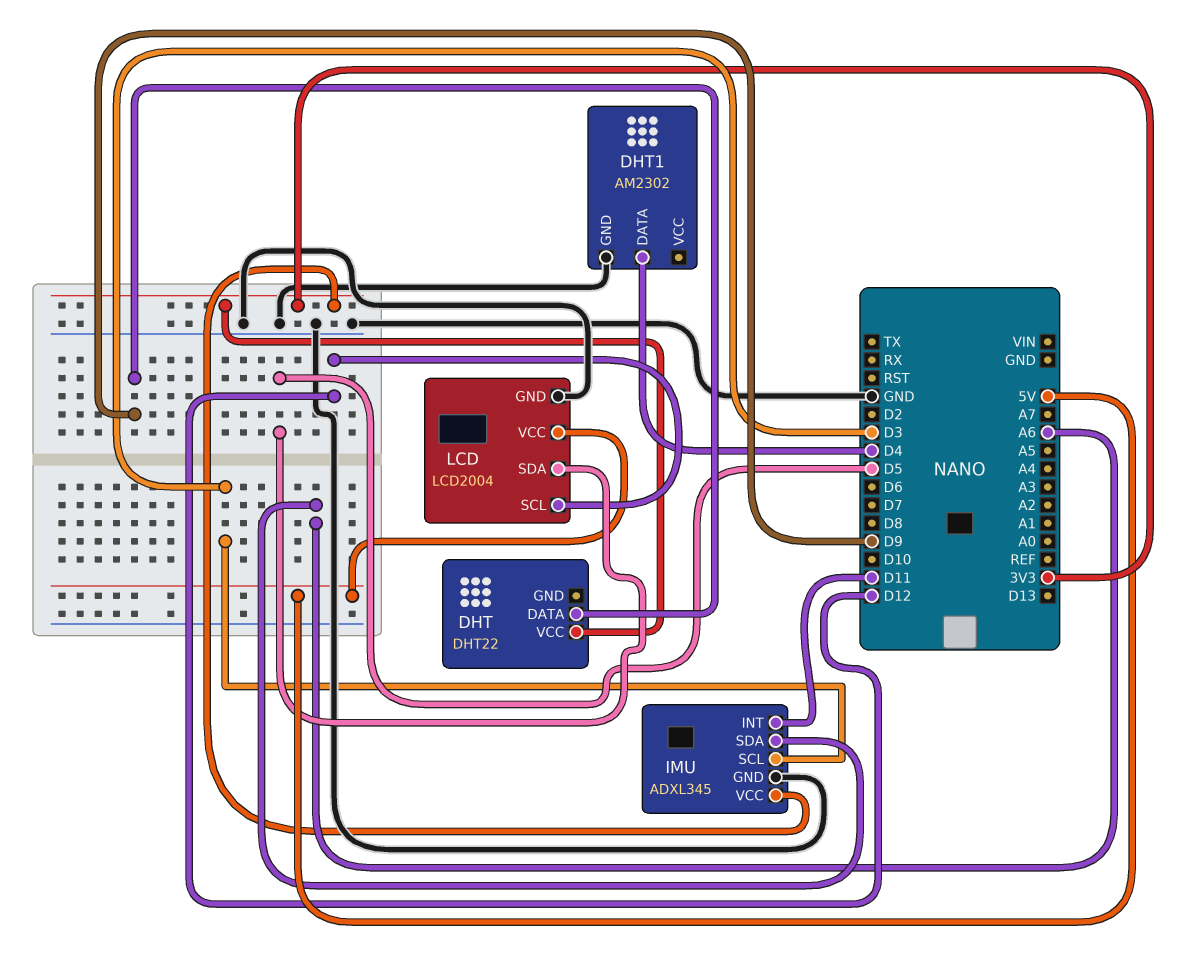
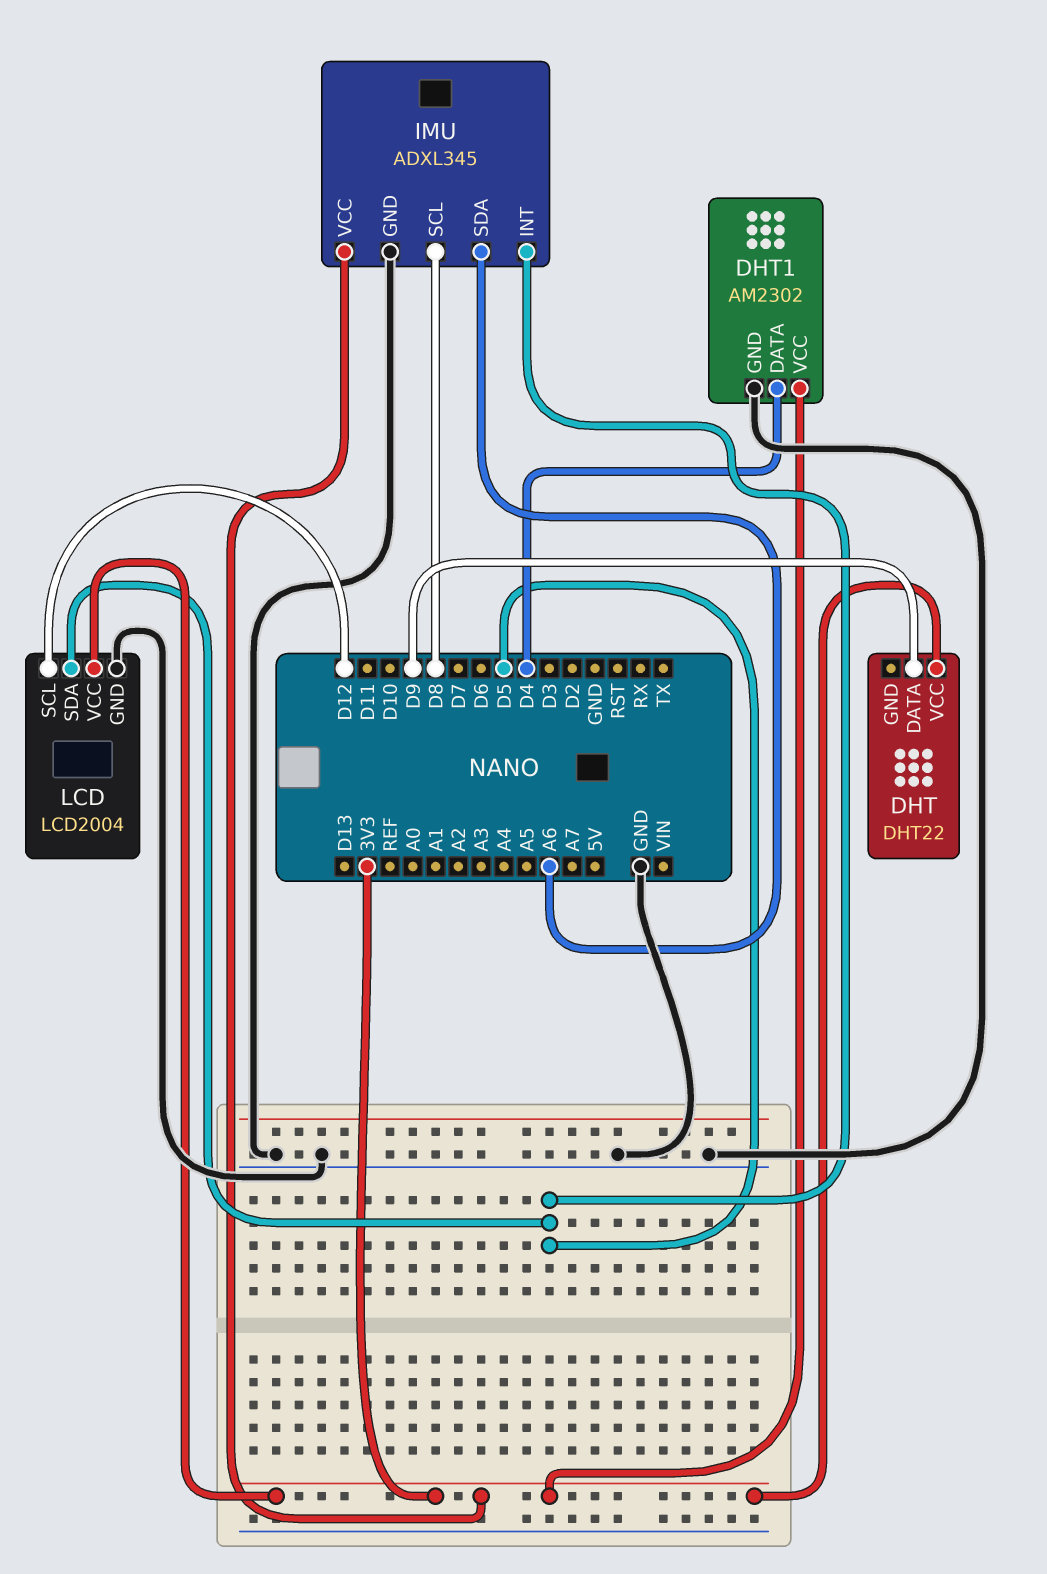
DHT1 pin VCC: none -> 3V3
IMU pin INT: D11 -> D5
IMU pin SCL: D3 -> D8
LCD pin VCC: 5V -> 3V3

